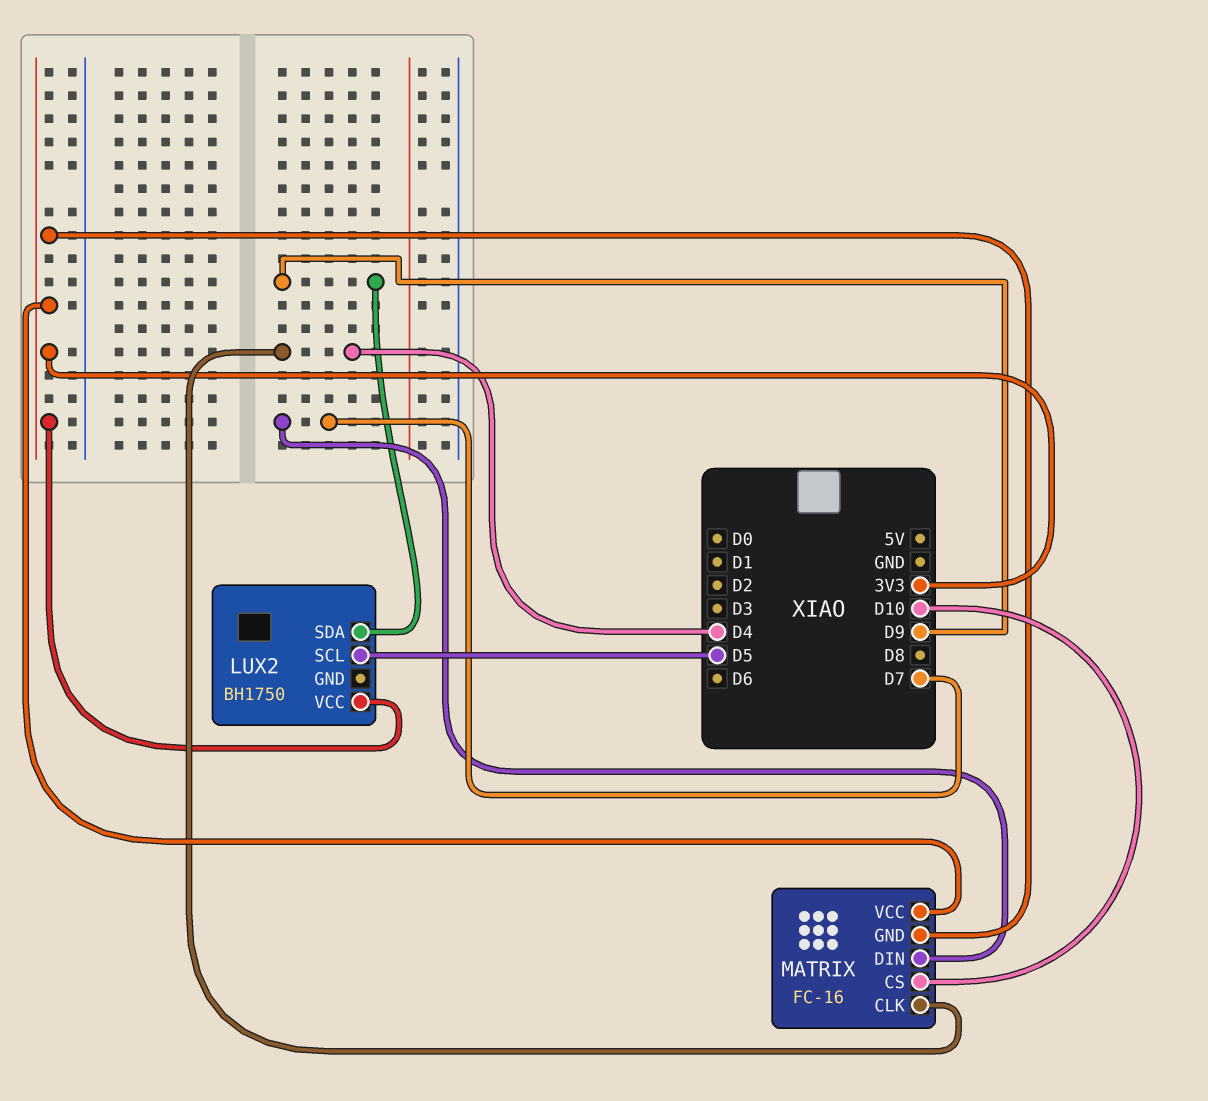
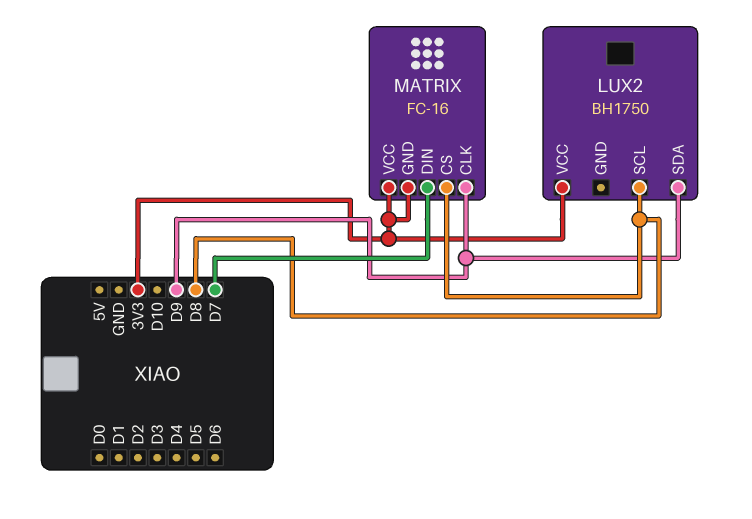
LUX2 pin SCL: D5 -> D8
MATRIX pin CLK: D4 -> D9
MATRIX pin CS: D10 -> D8

